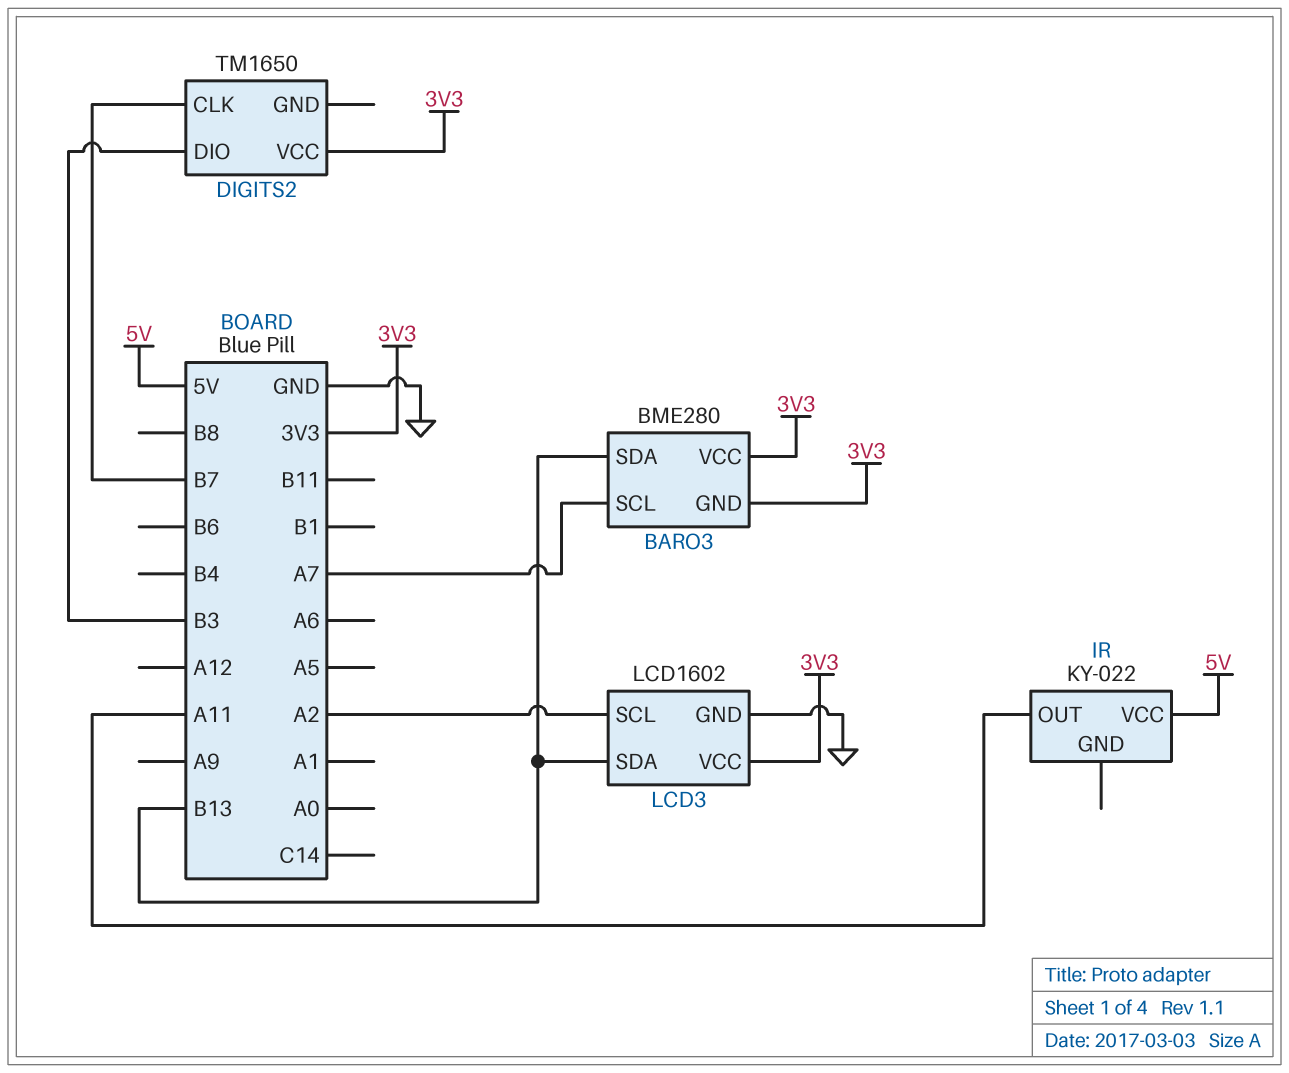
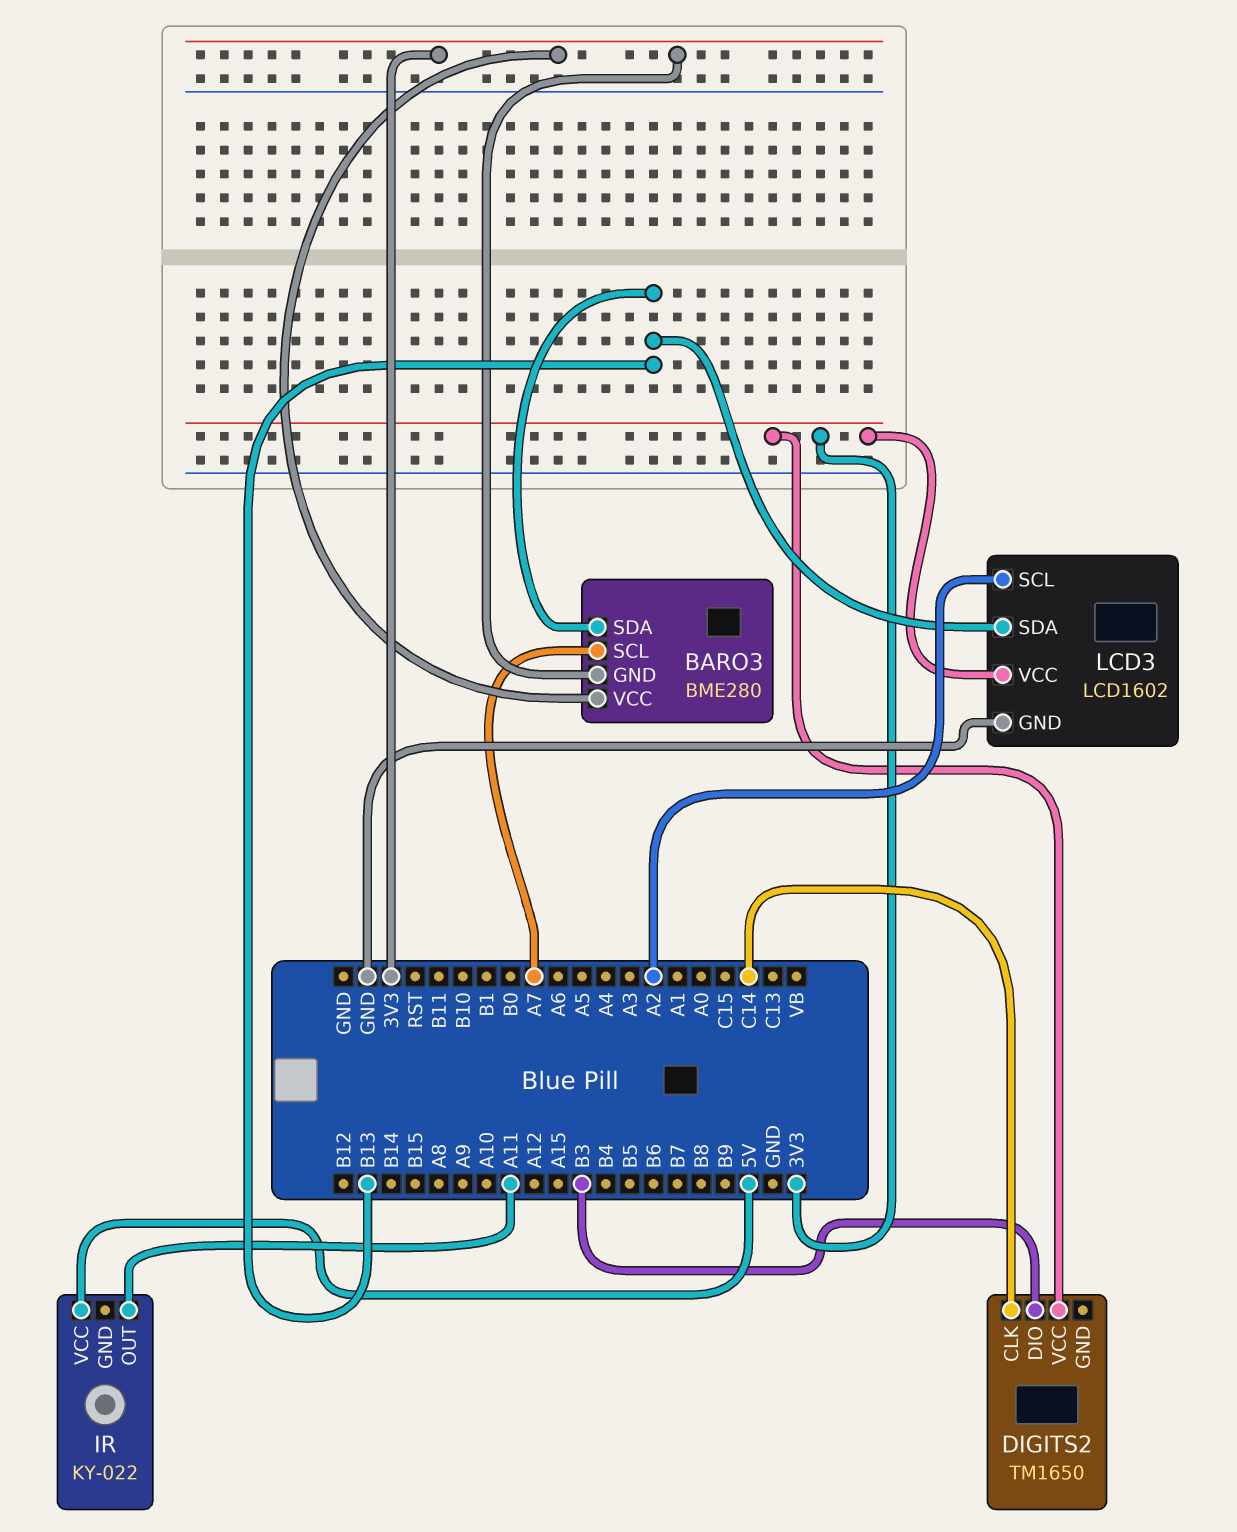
DIGITS2 pin CLK: B7 -> C14

